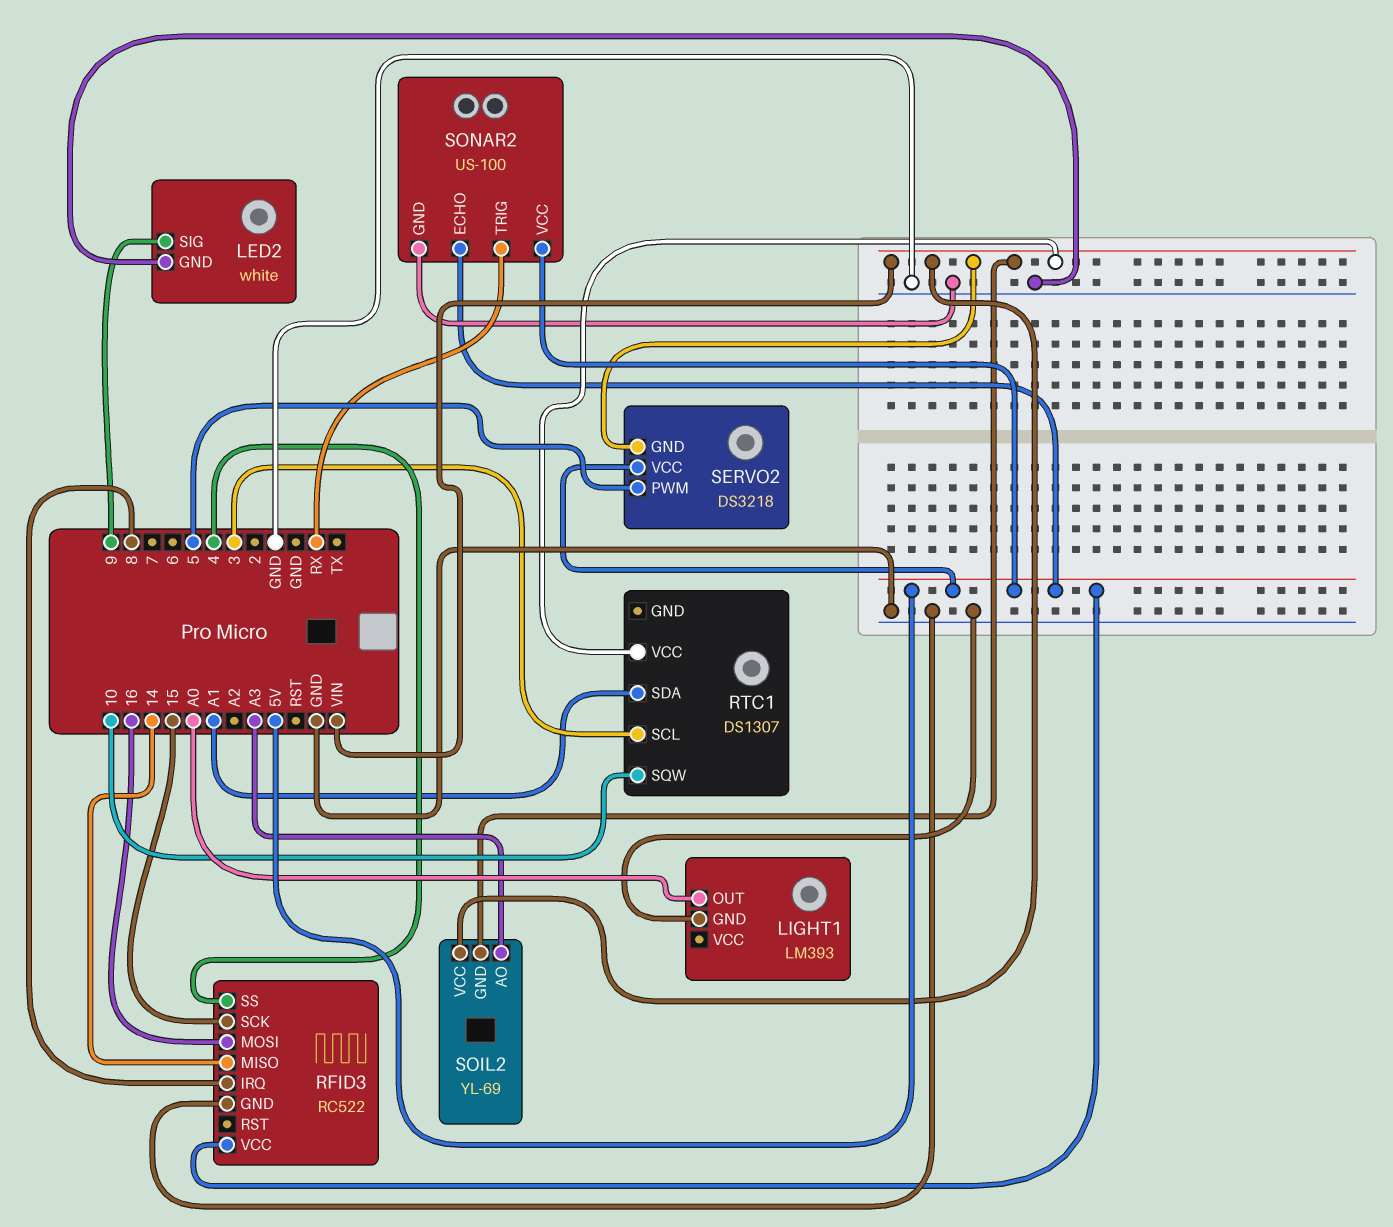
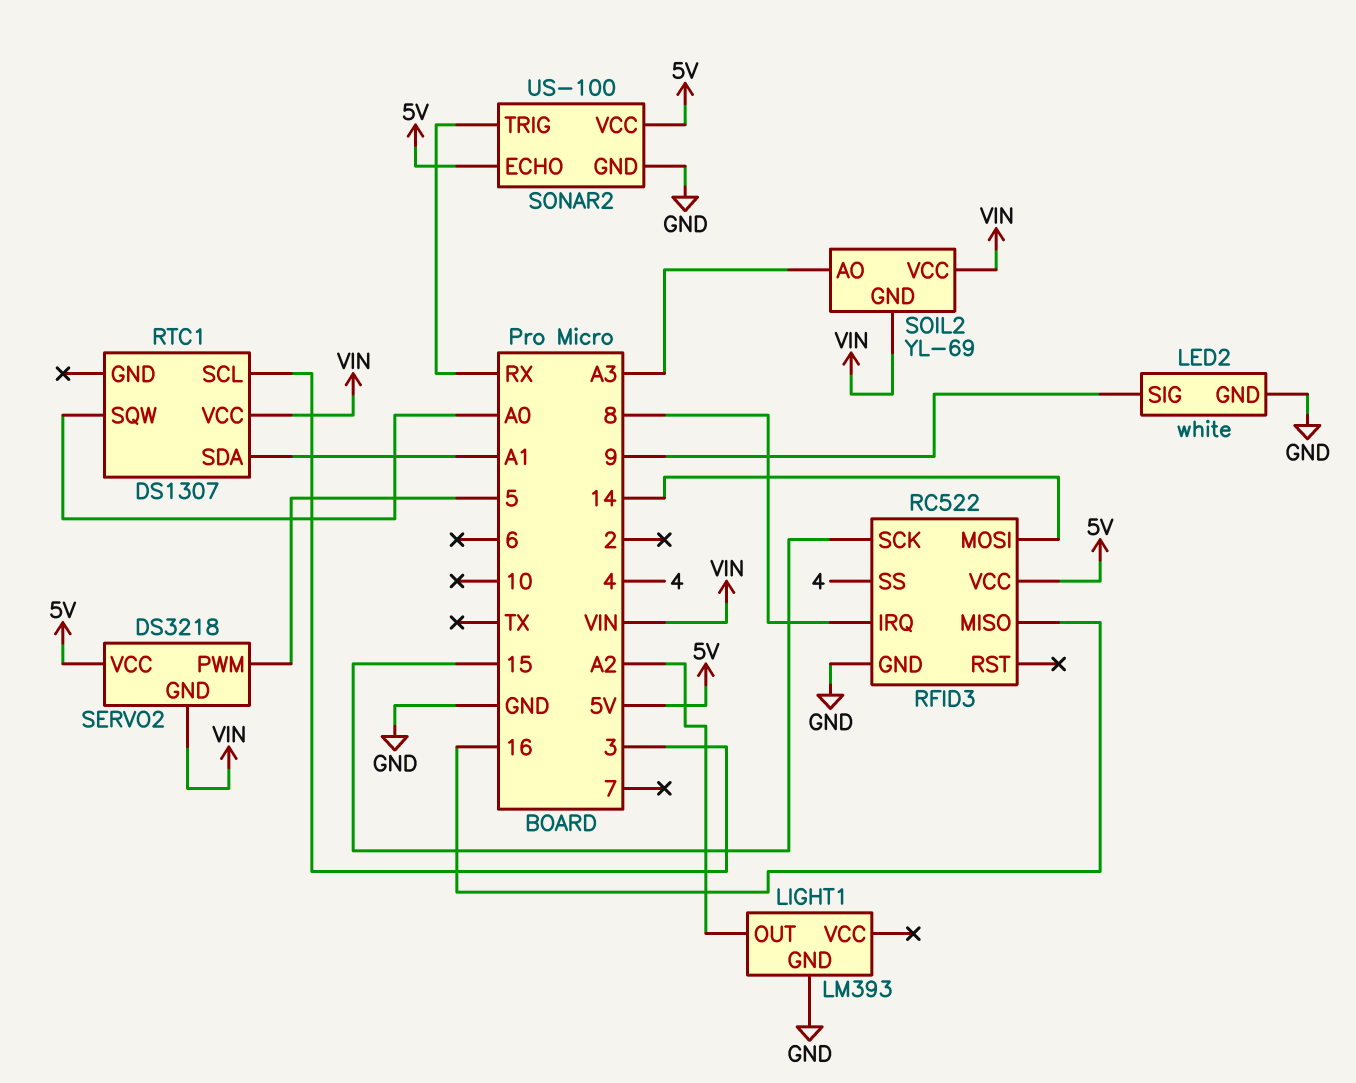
LIGHT1 pin OUT: A0 -> A2
RFID3 pin MISO: 14 -> 16
RFID3 pin MOSI: 16 -> 14
RTC1 pin SQW: 10 -> A0

